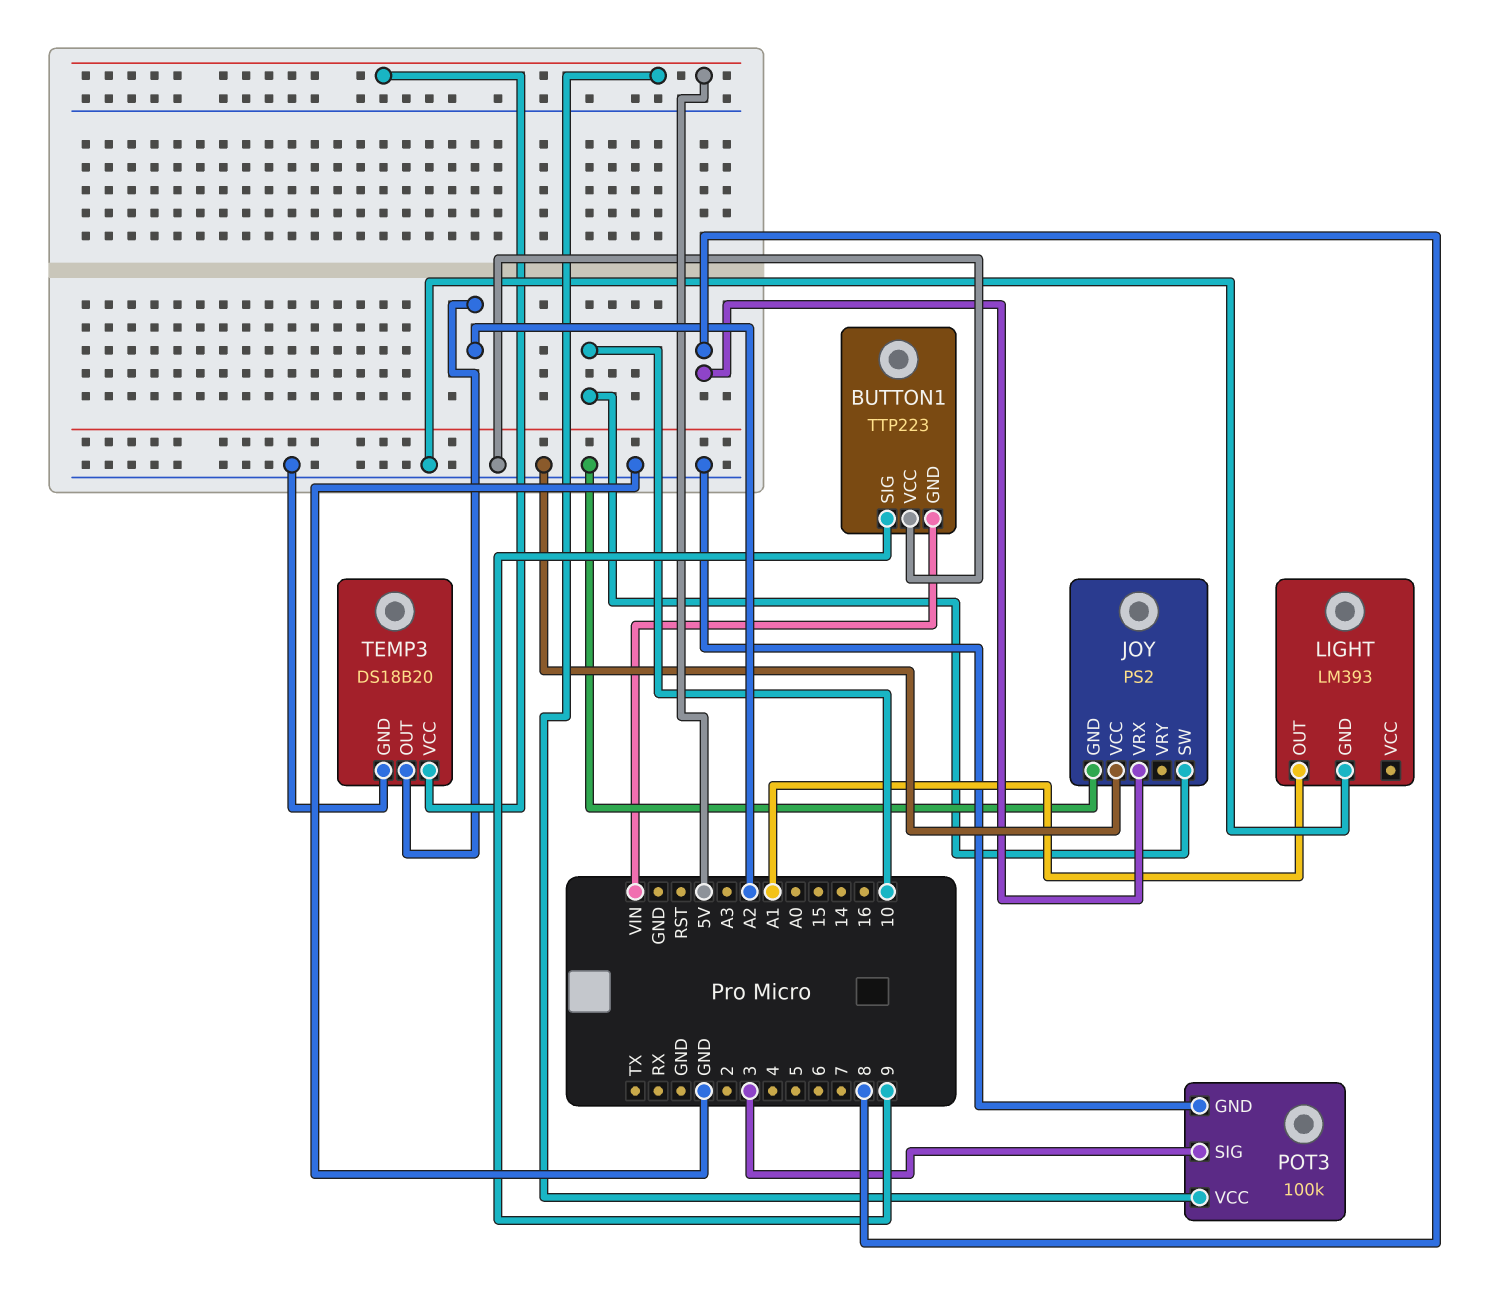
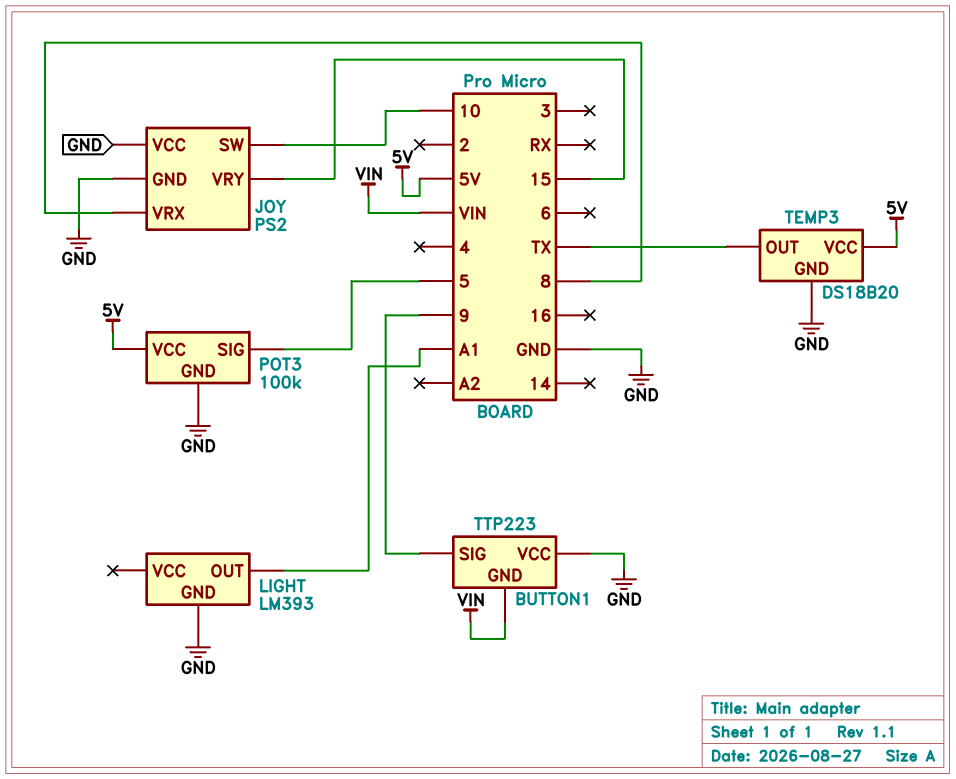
JOY pin VRY: none -> 15
POT3 pin SIG: 3 -> 5
TEMP3 pin OUT: A2 -> TX

